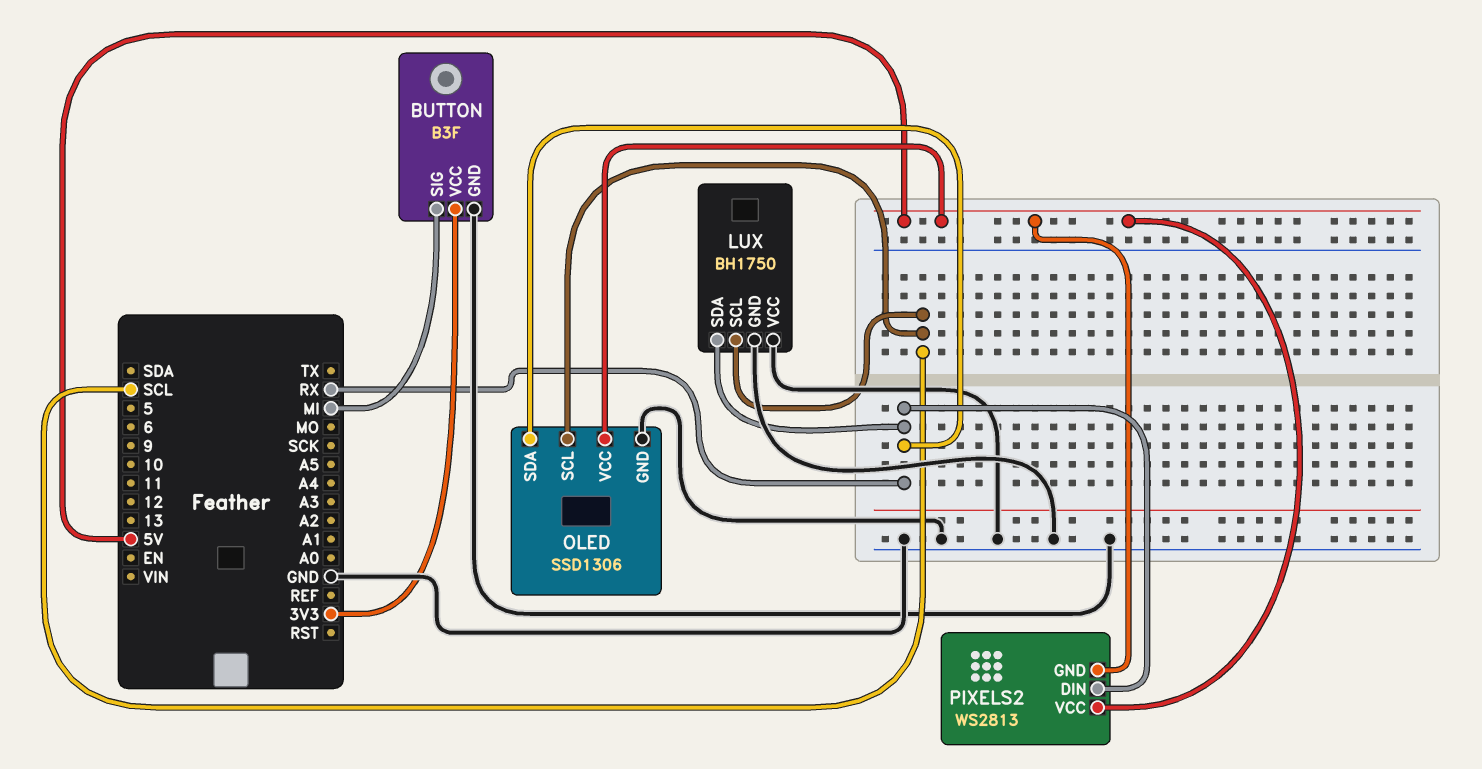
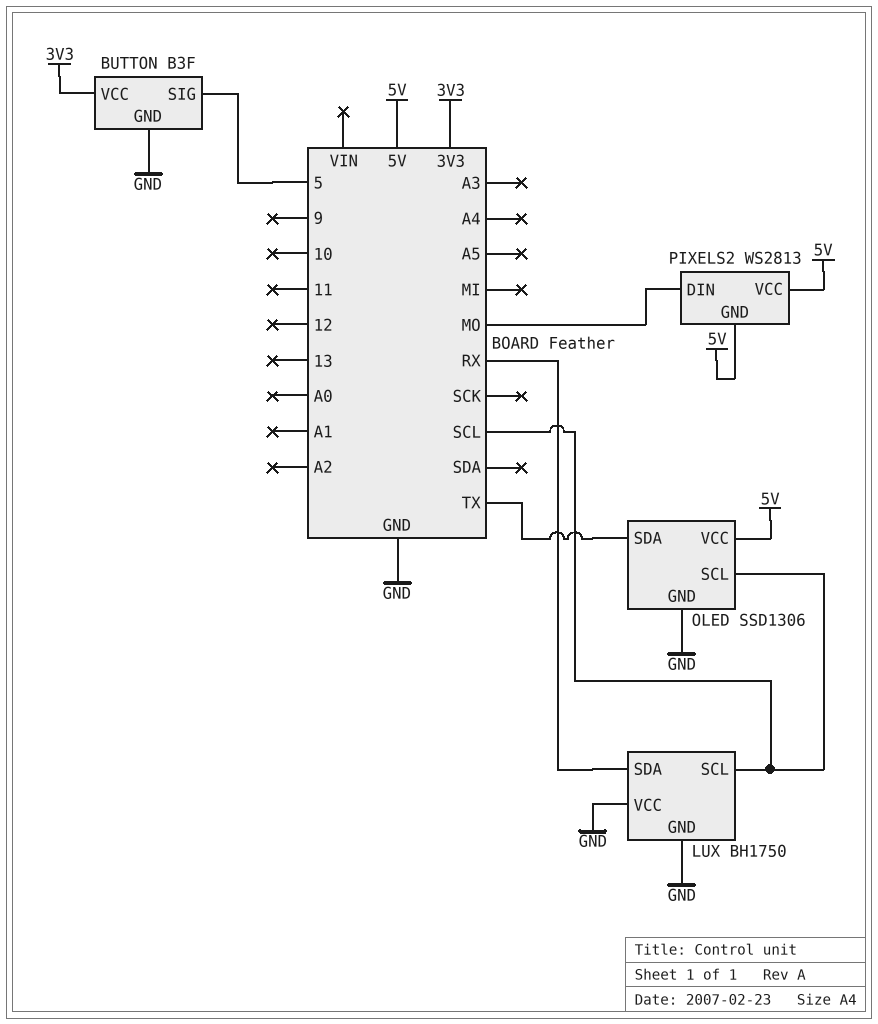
BUTTON pin SIG: MI -> 5
OLED pin SDA: RX -> TX
PIXELS2 pin DIN: RX -> MO

